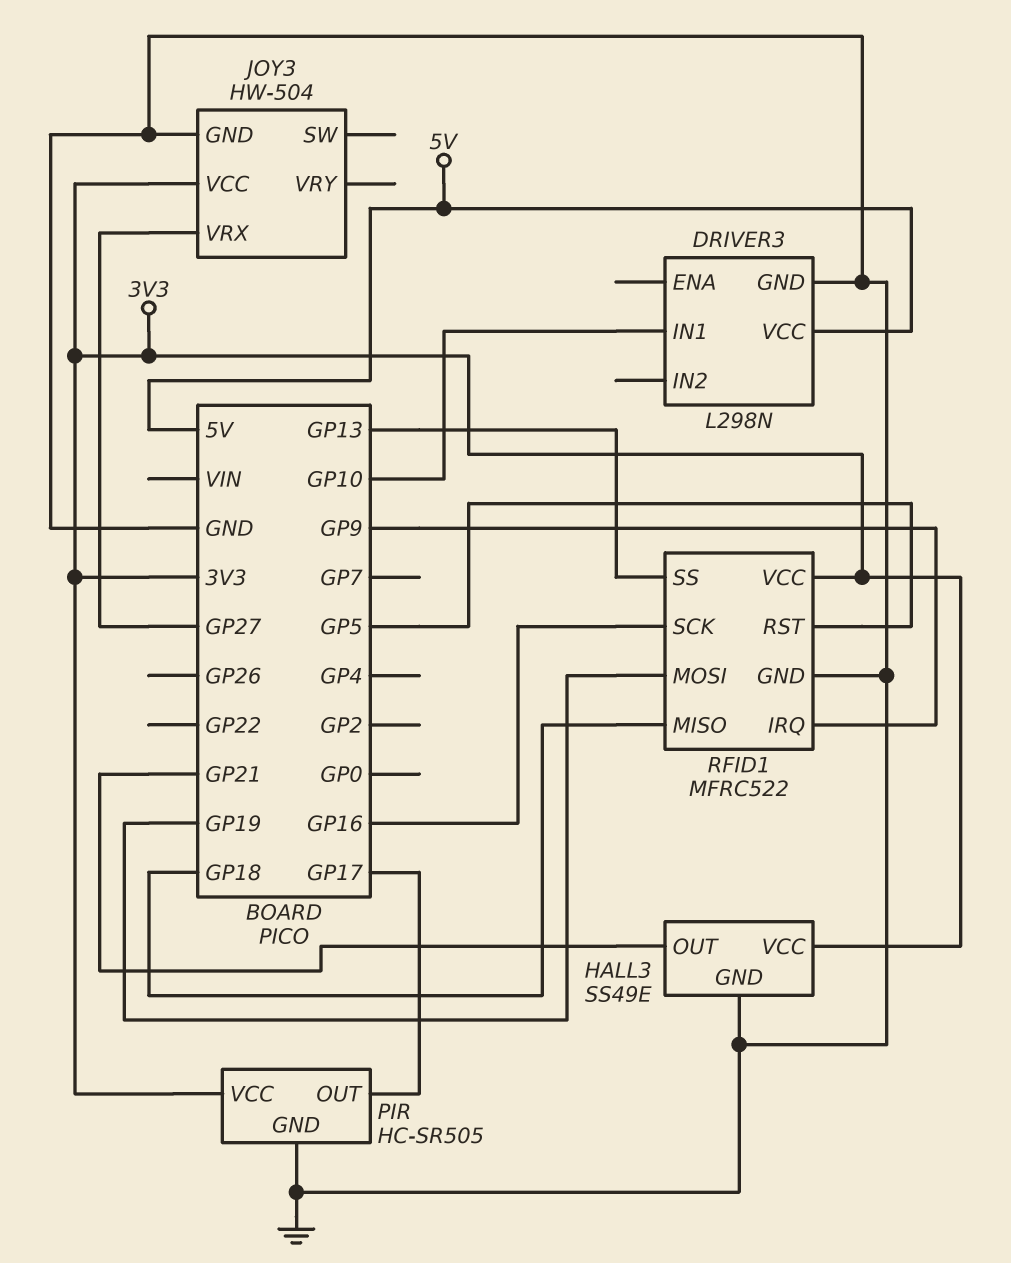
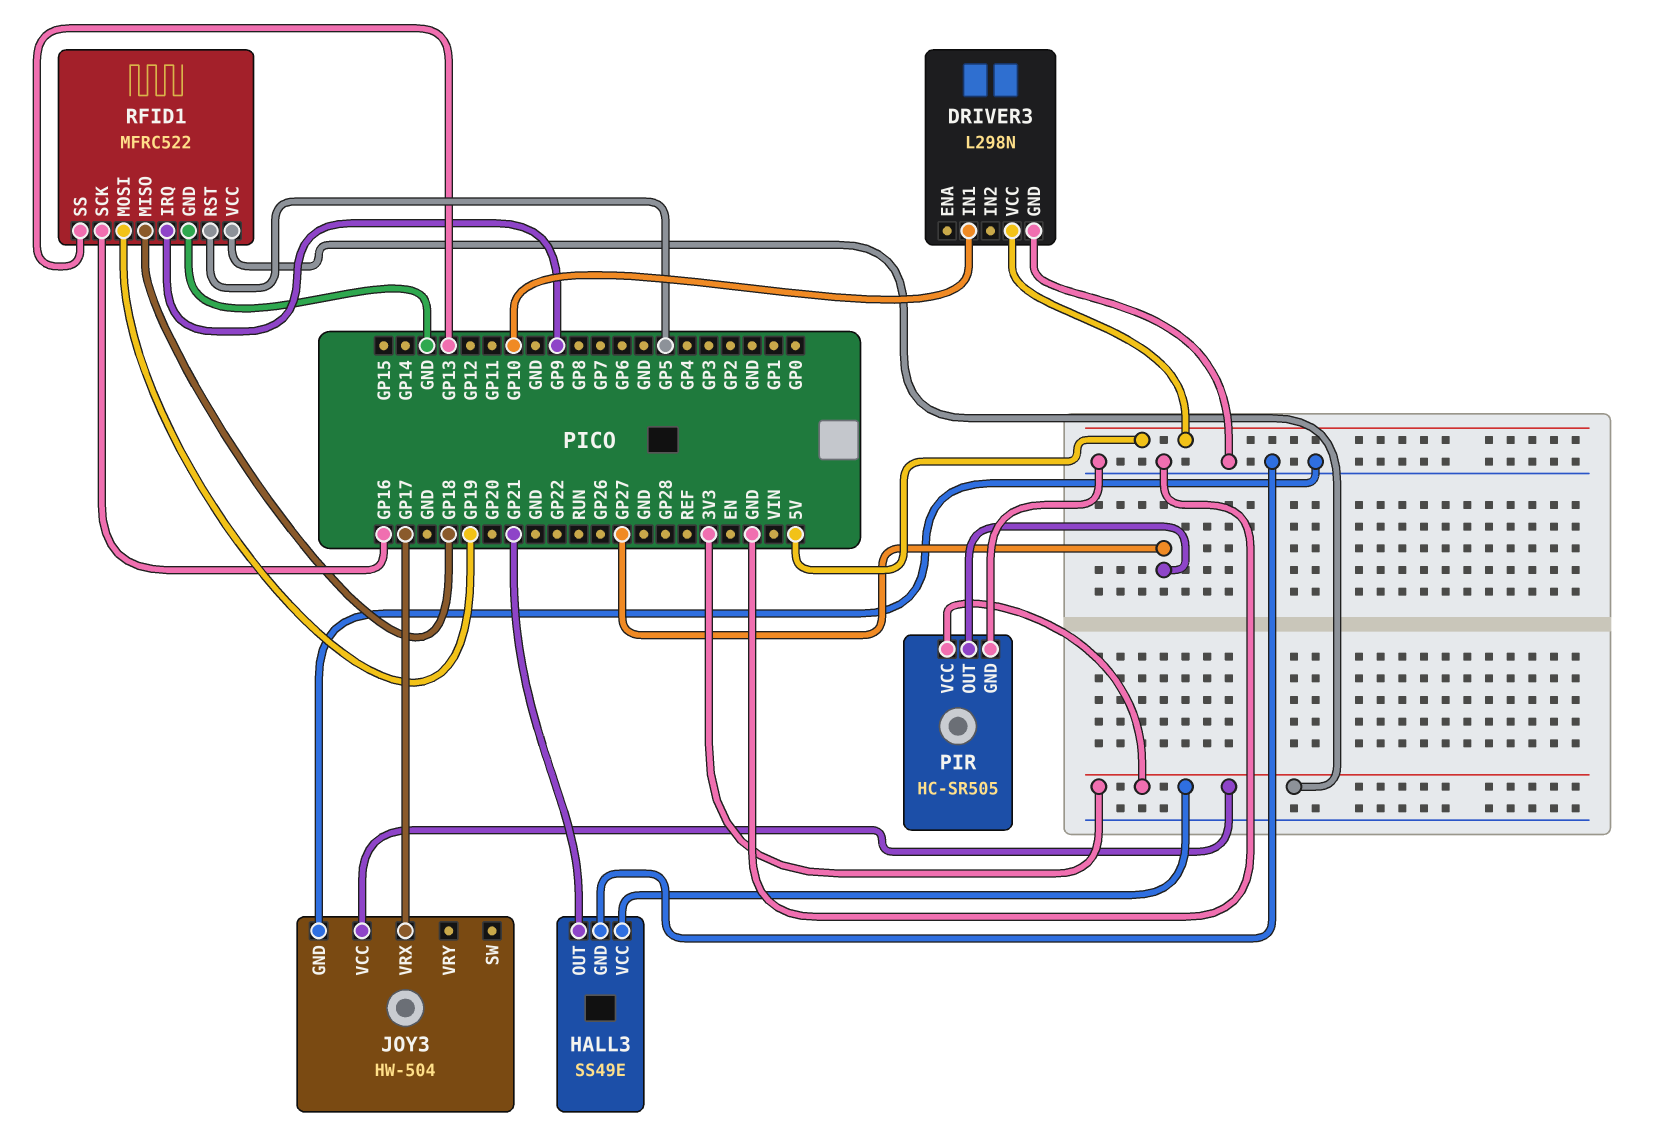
JOY3 pin VRX: GP27 -> GP17
PIR pin OUT: GP17 -> GP27

